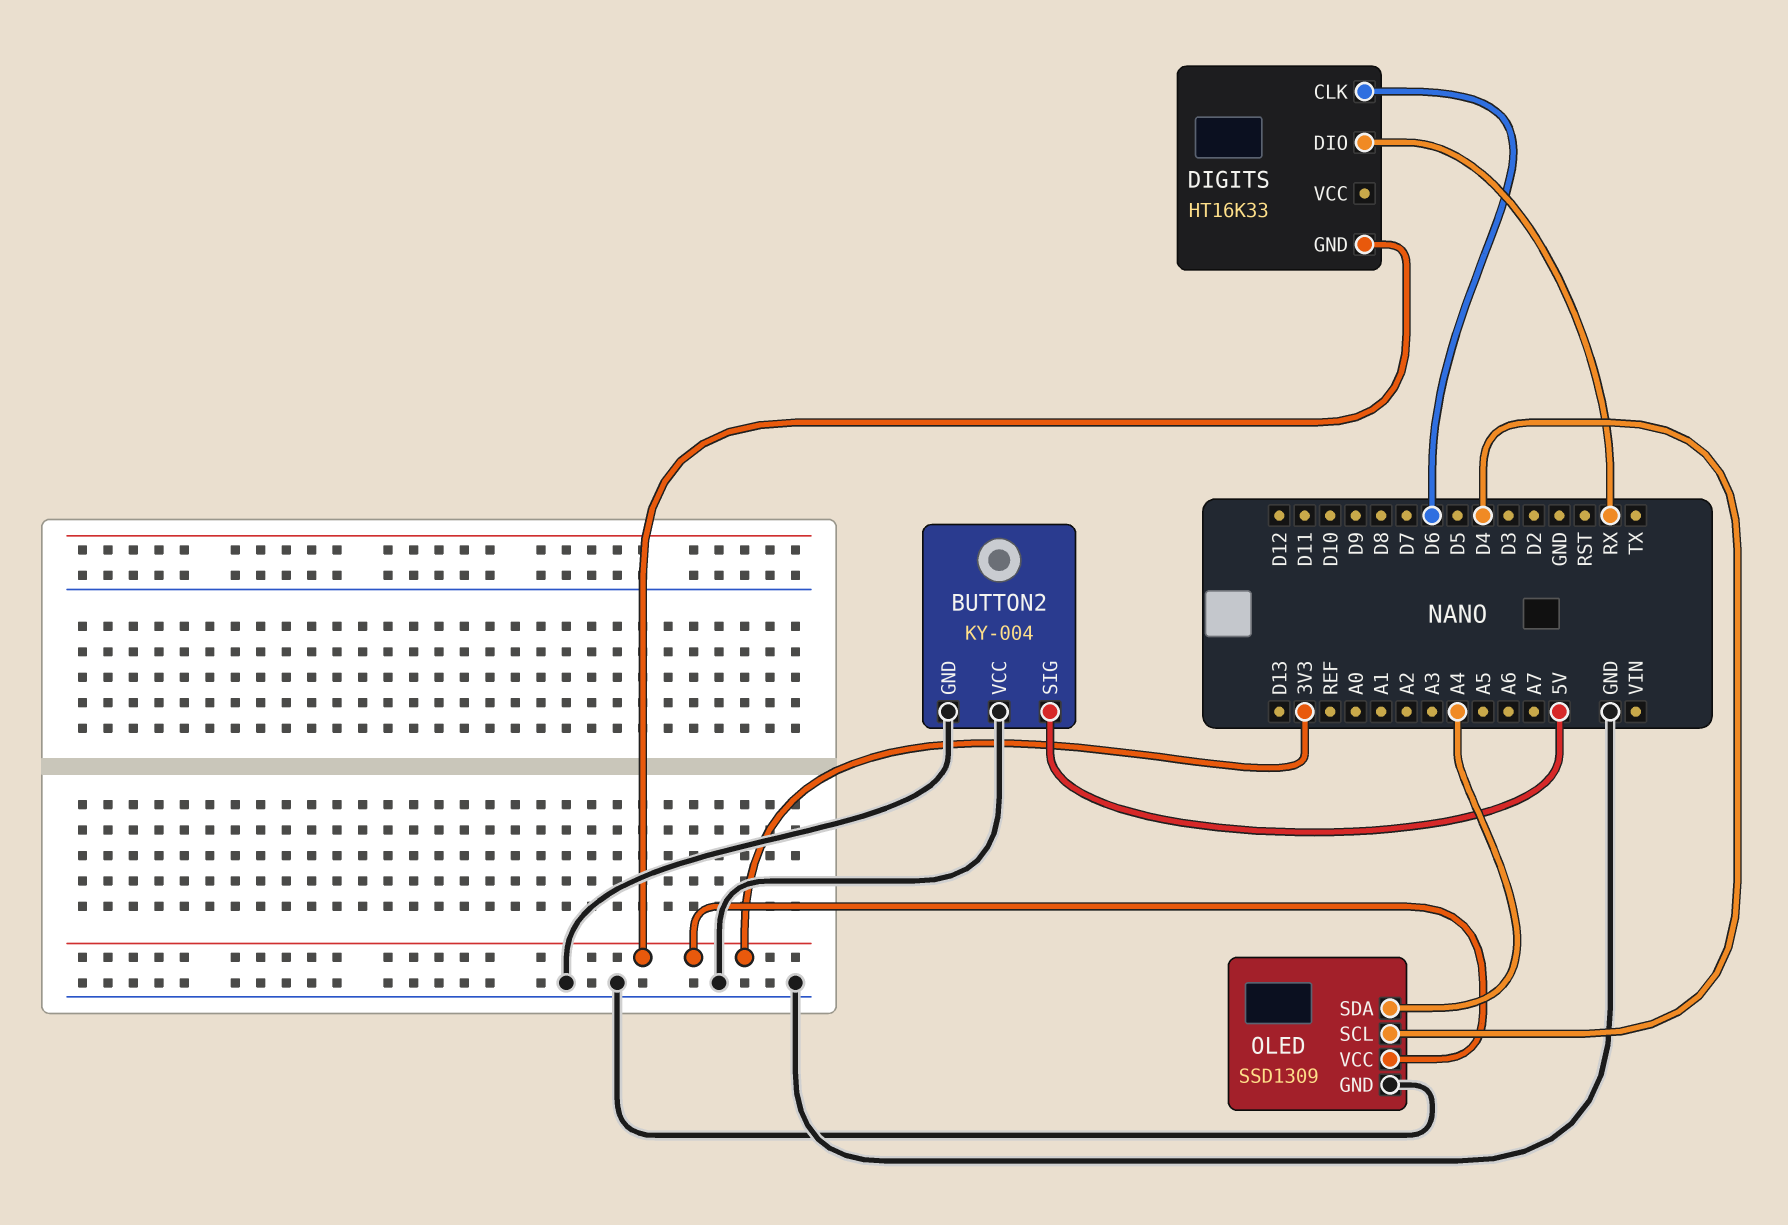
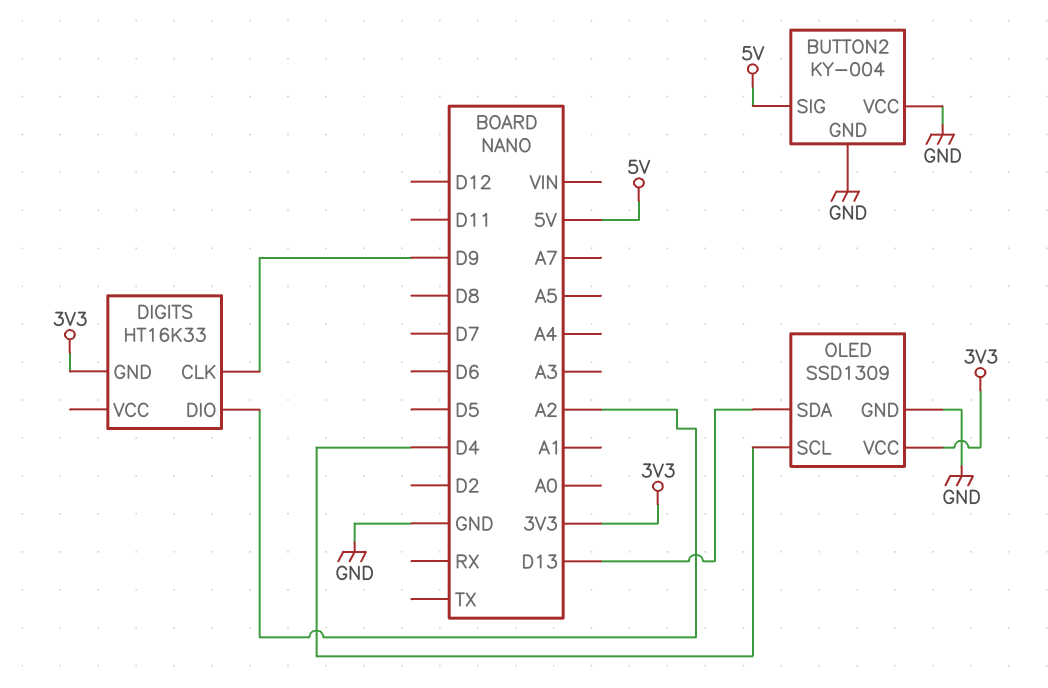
DIGITS pin CLK: D6 -> D9
DIGITS pin DIO: RX -> A2
OLED pin SDA: A4 -> D13

